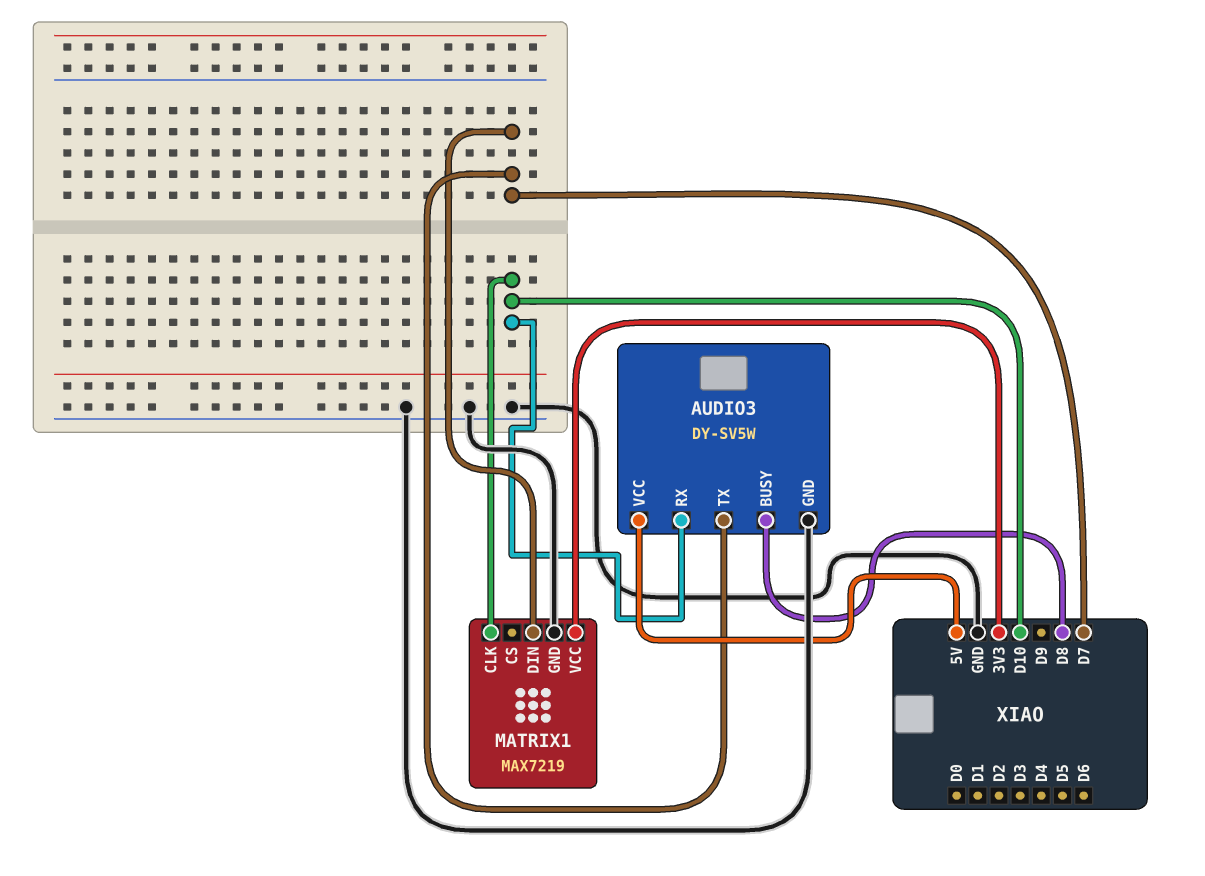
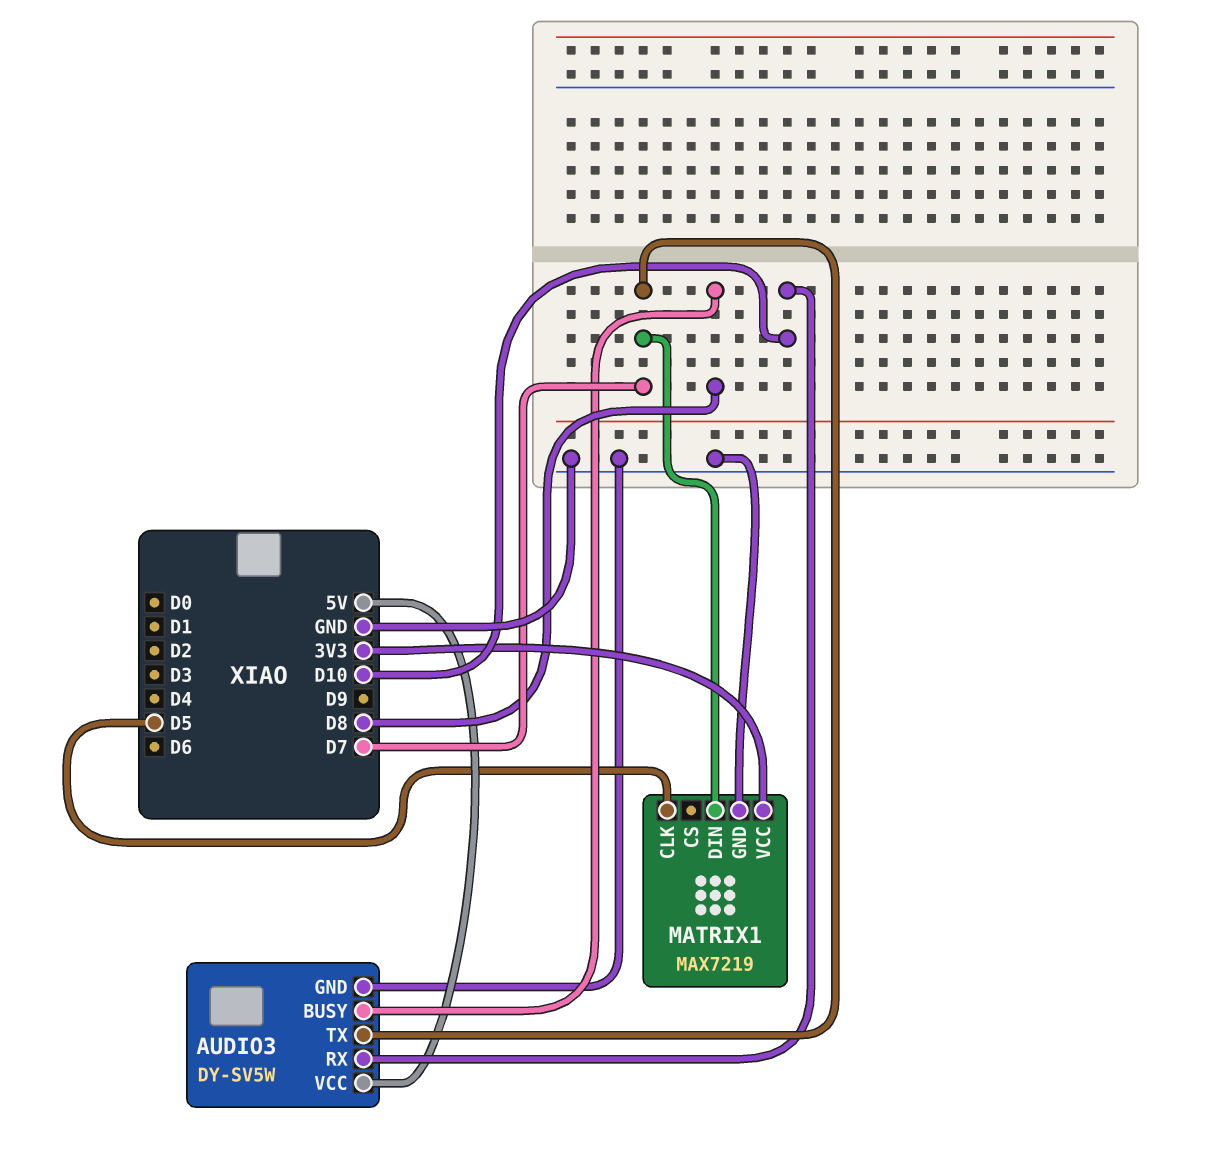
MATRIX1 pin CLK: D10 -> D5

